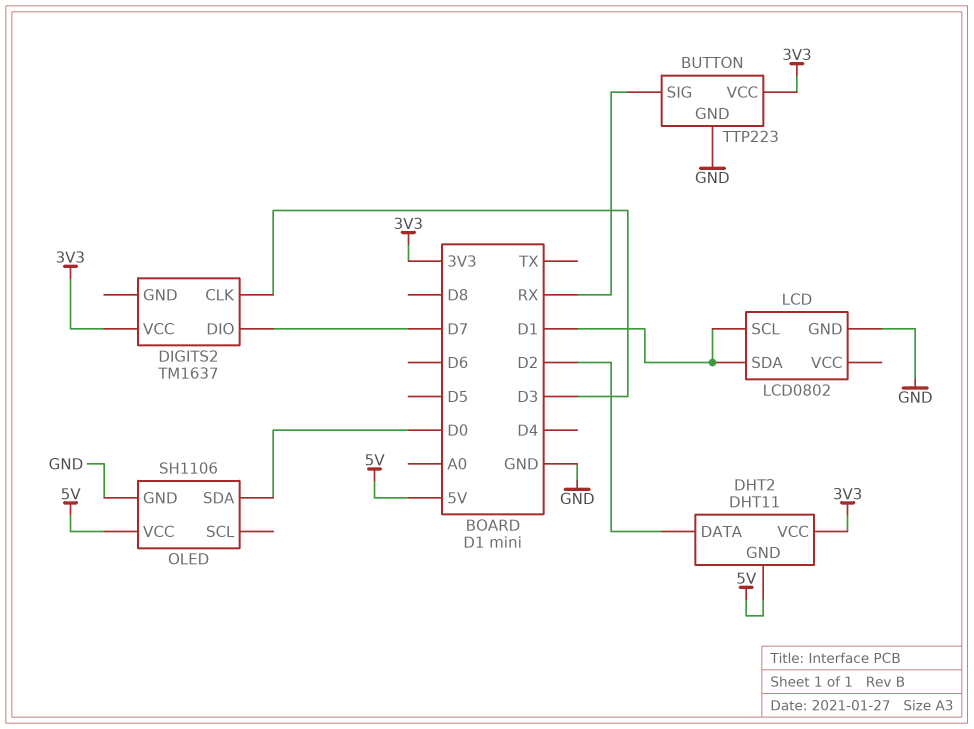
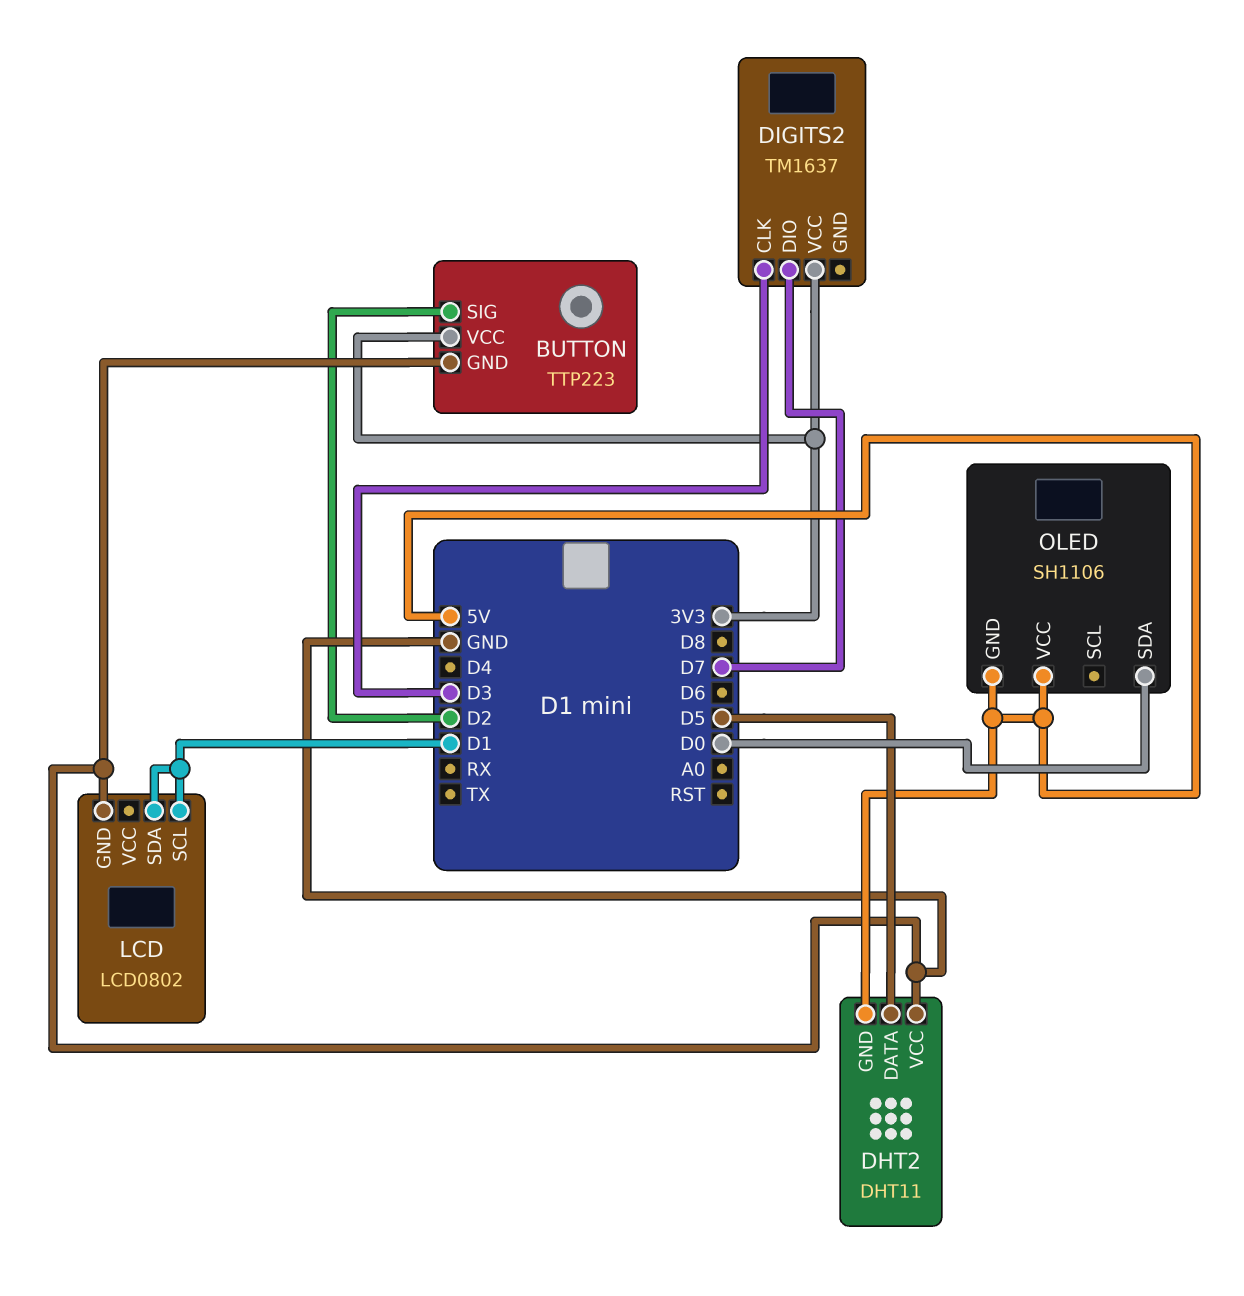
BUTTON pin SIG: RX -> D2
DHT2 pin DATA: D2 -> D5
DHT2 pin VCC: 3V3 -> GND
OLED pin GND: GND -> 5V

